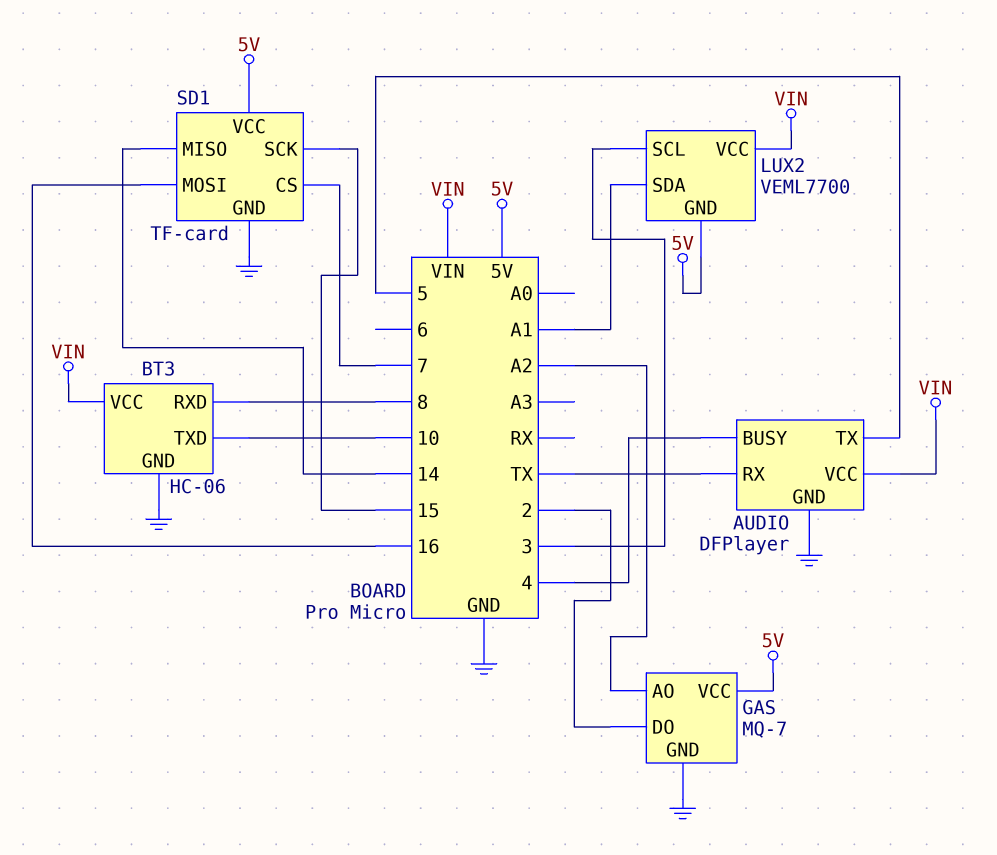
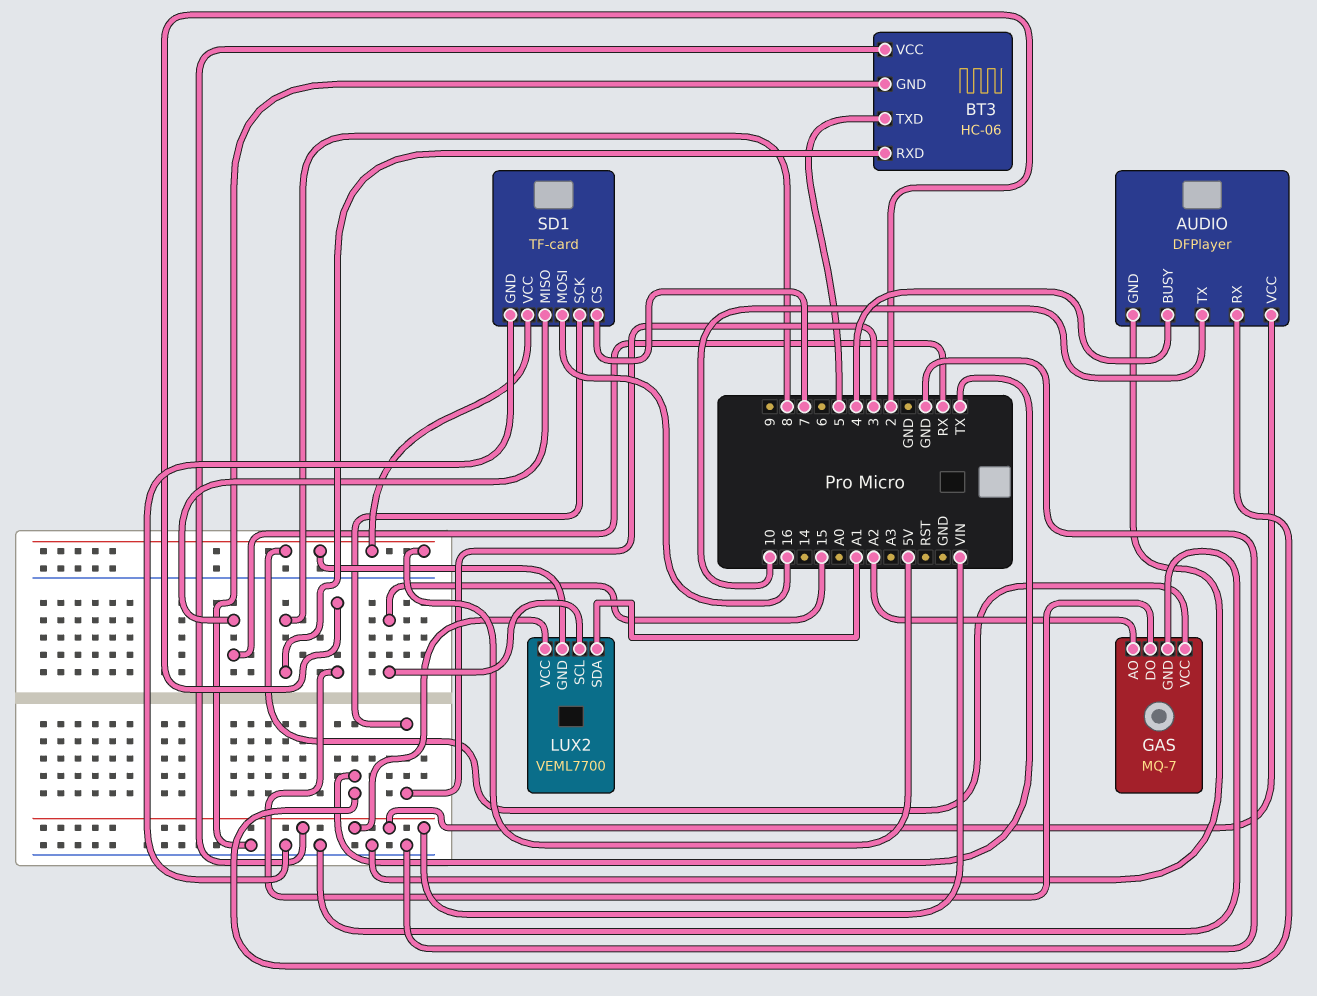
AUDIO pin TX: 5 -> 10
BT3 pin TXD: 10 -> 5
LUX2 pin SCL: 3 -> 15
SD1 pin MISO: 14 -> RX
SD1 pin SCK: 15 -> 3

